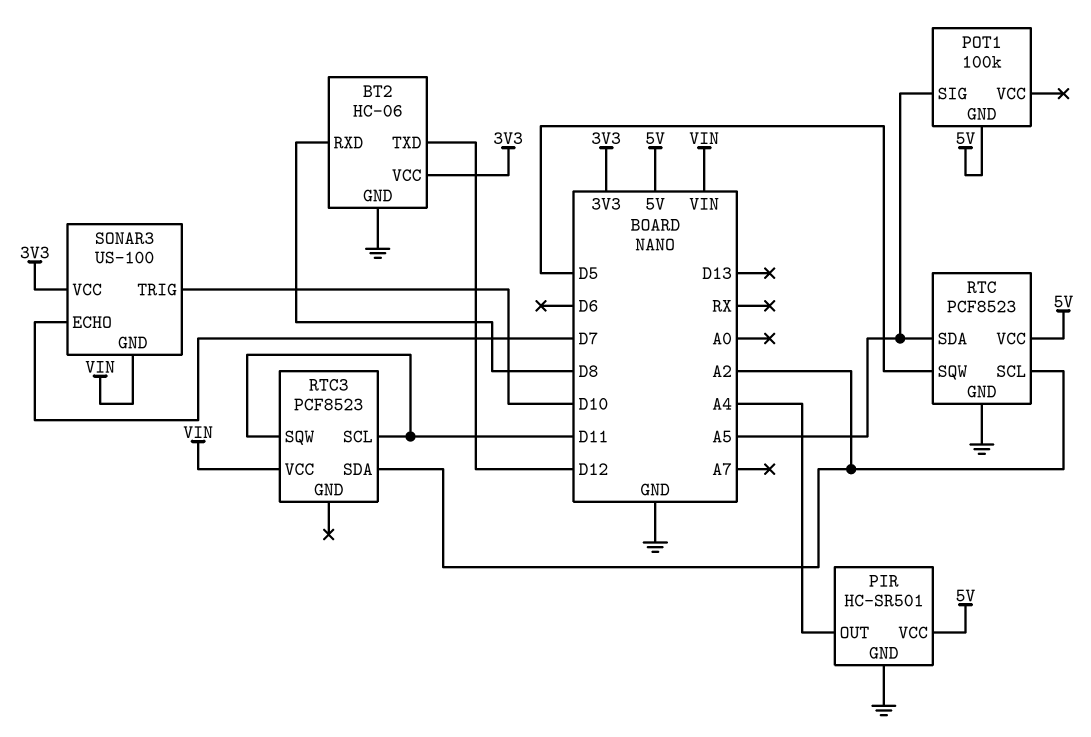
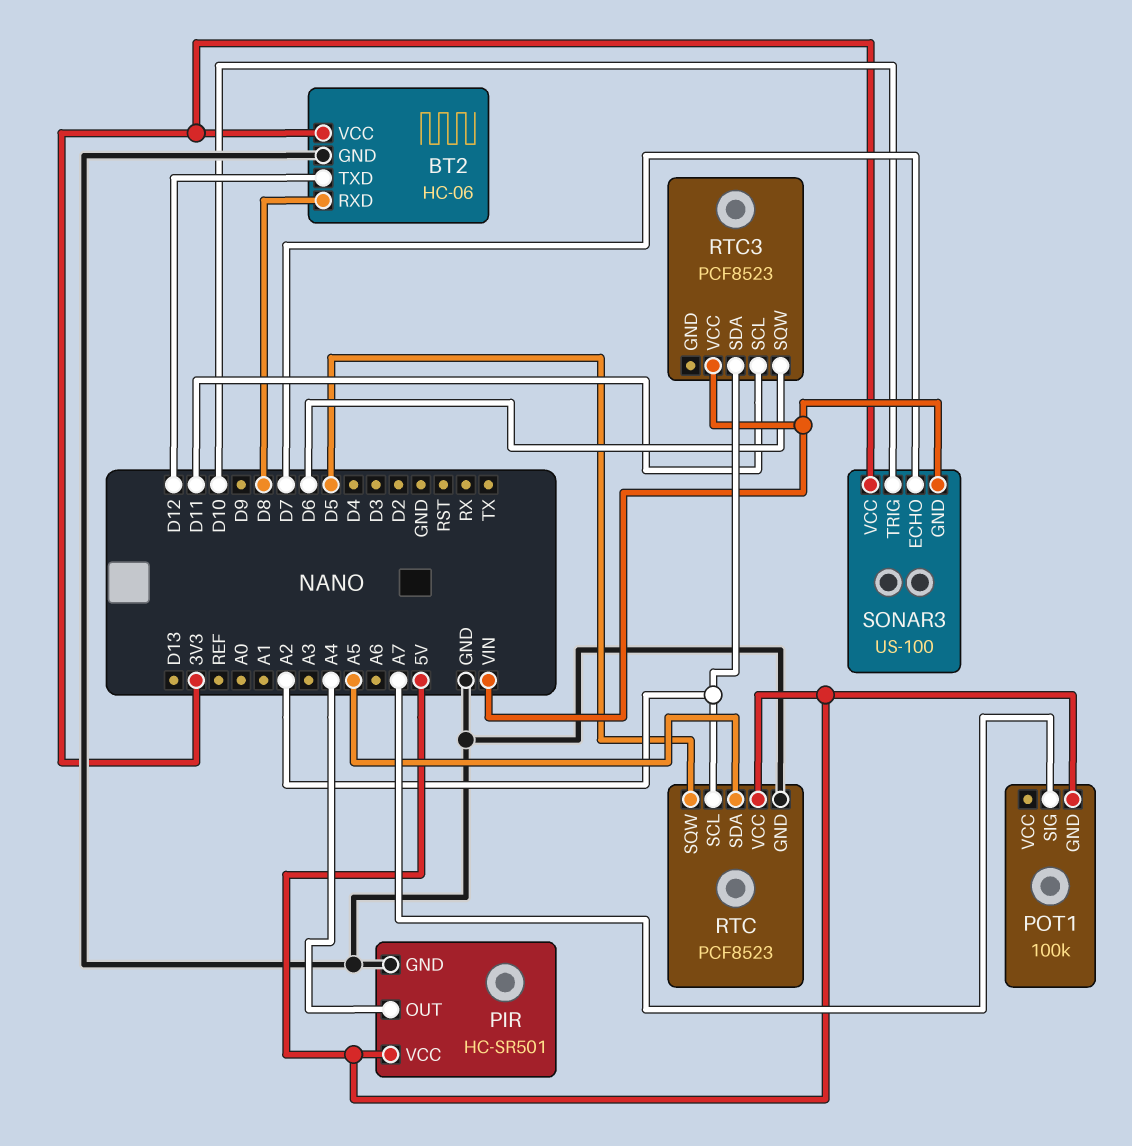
POT1 pin SIG: A5 -> A7
RTC3 pin SQW: D11 -> D6

